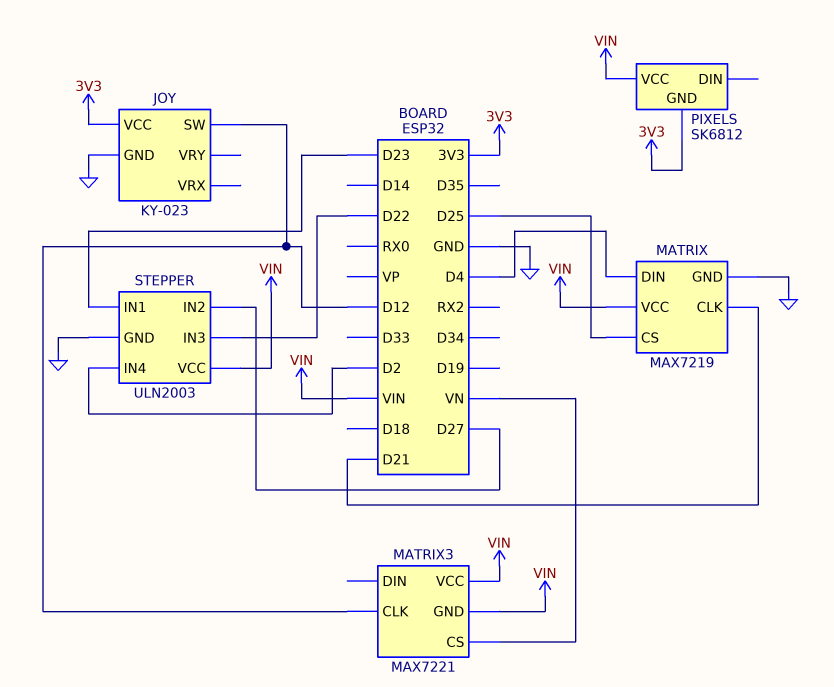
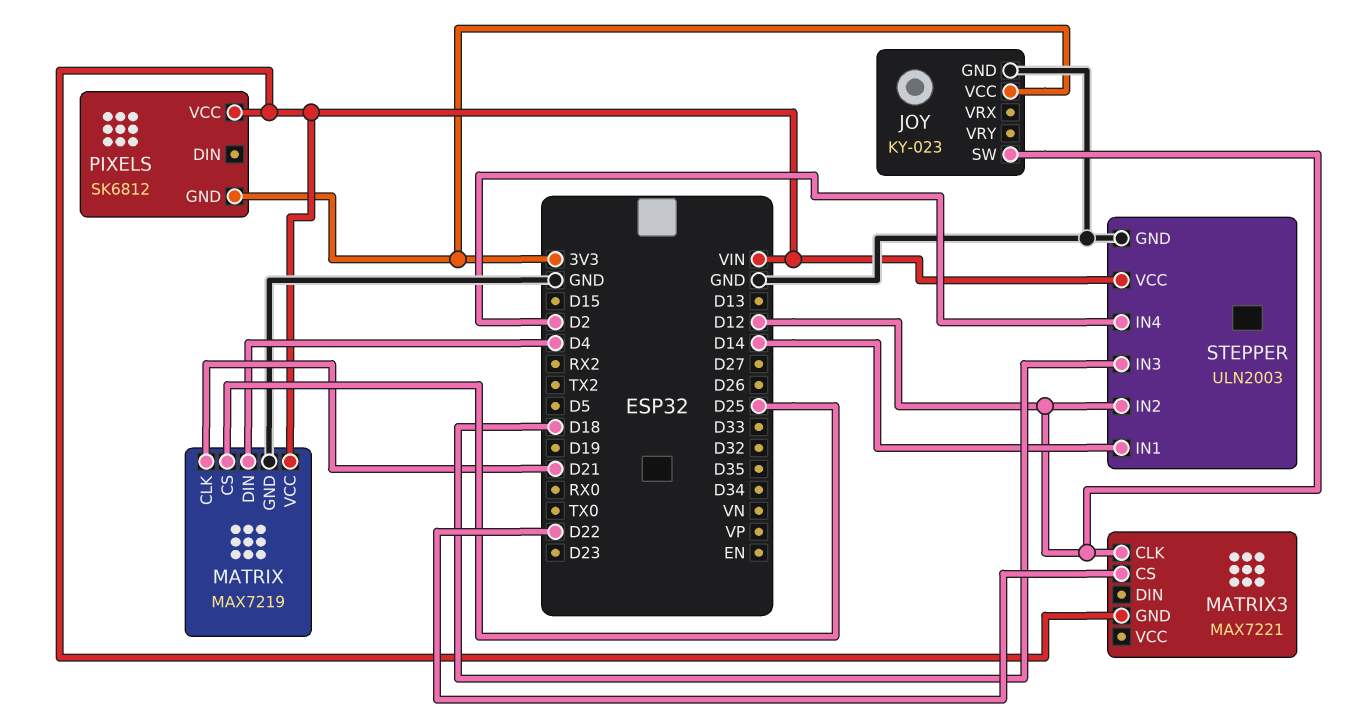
MATRIX3 pin CS: VN -> D22
MATRIX3 pin VCC: VIN -> none
STEPPER pin IN1: D23 -> D14
STEPPER pin IN2: D27 -> D12
STEPPER pin IN3: D22 -> D18

